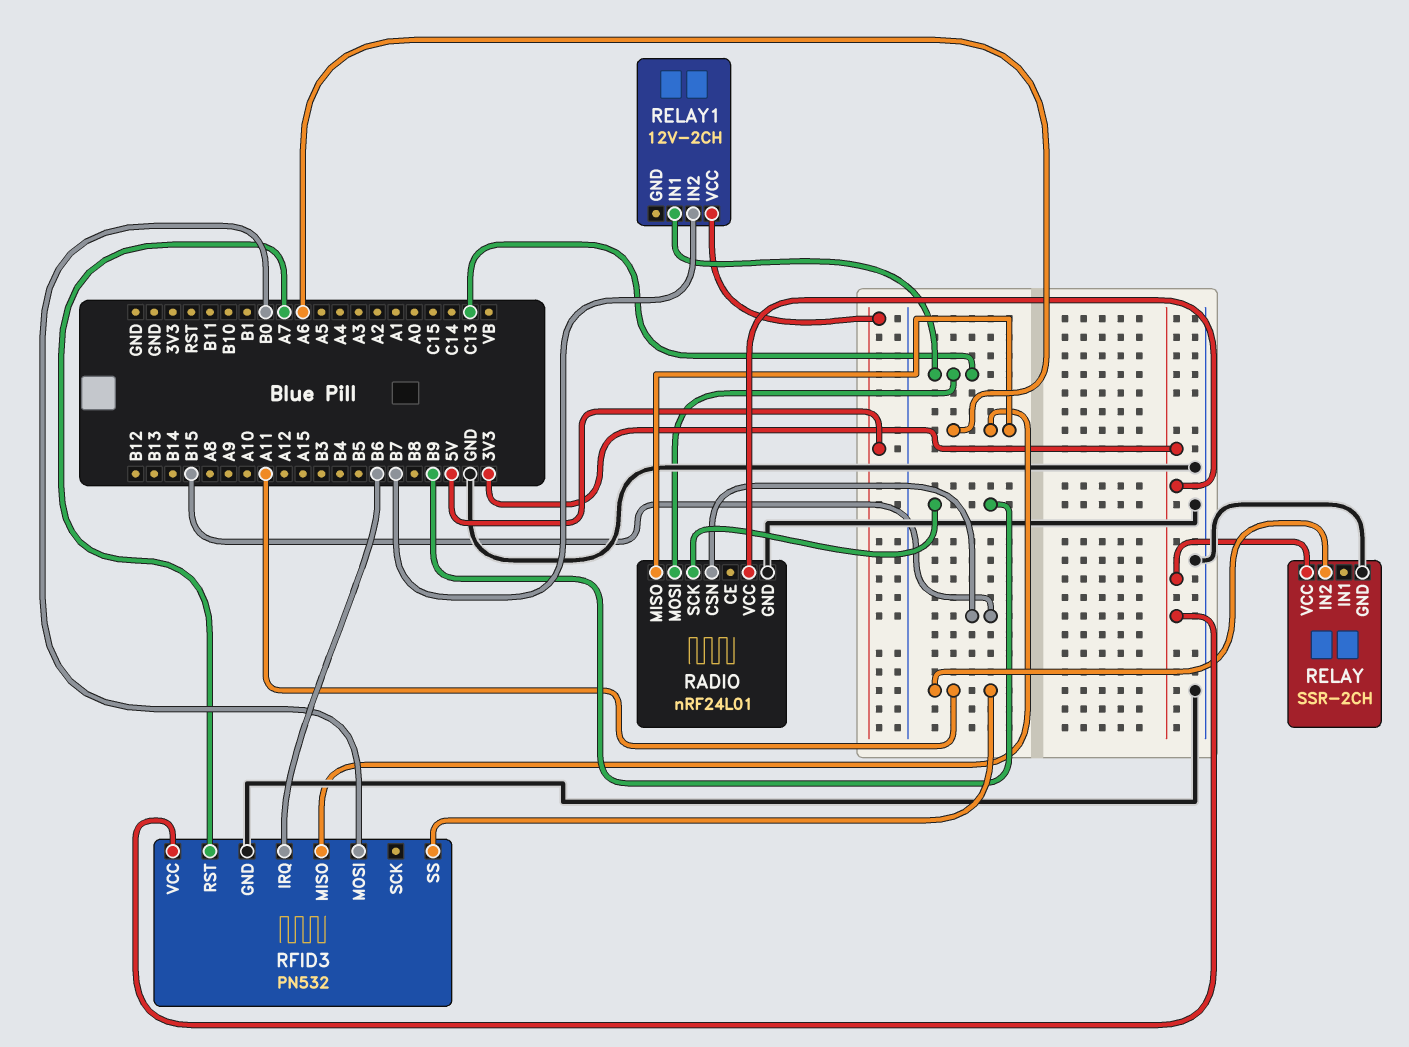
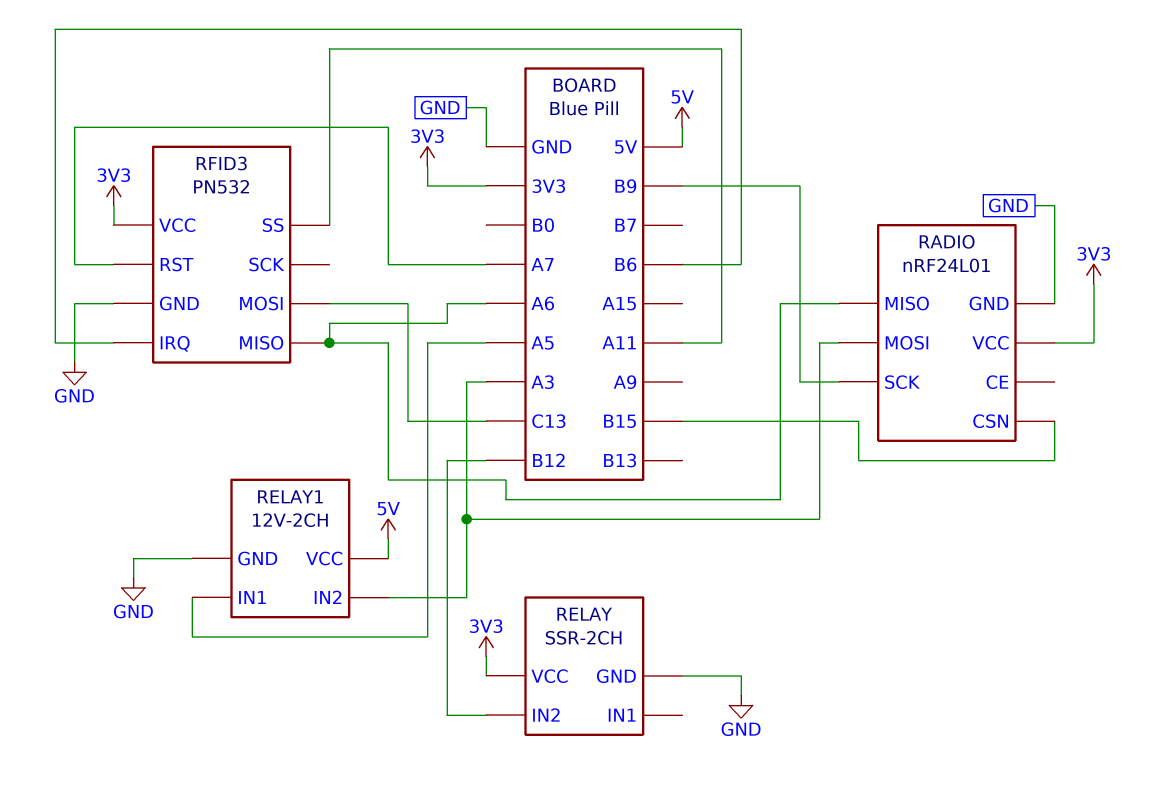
RADIO pin MOSI: C13 -> A3
RELAY pin IN2: A11 -> B12
RELAY1 pin GND: none -> GND
RELAY1 pin IN1: C13 -> A5
RELAY1 pin IN2: B7 -> A3
RFID3 pin MOSI: B0 -> C13

